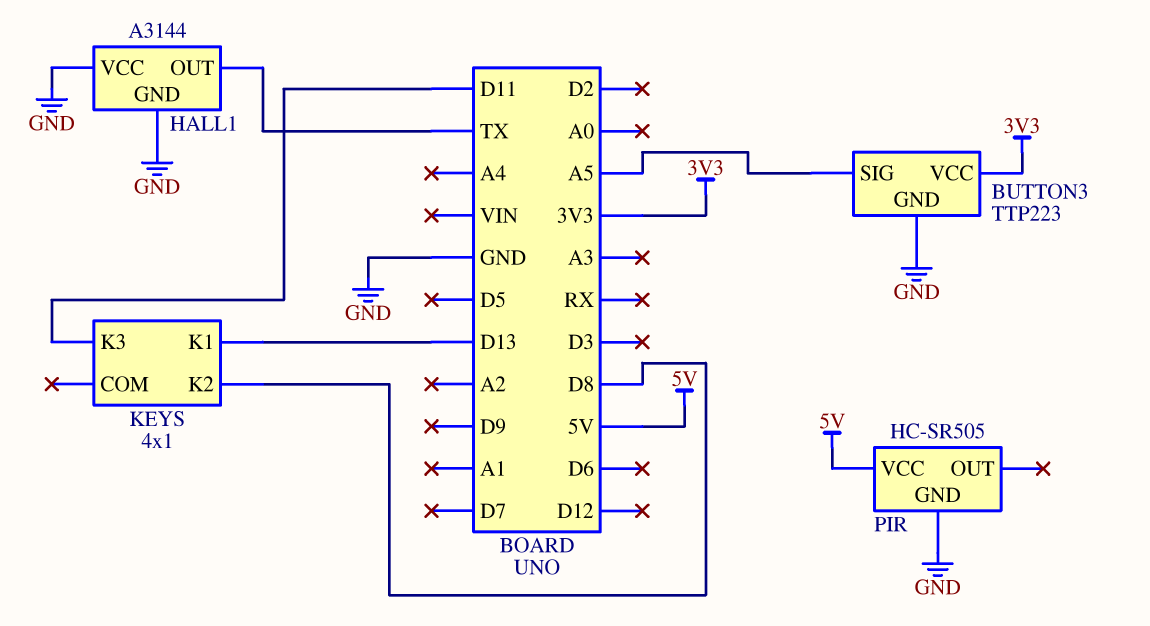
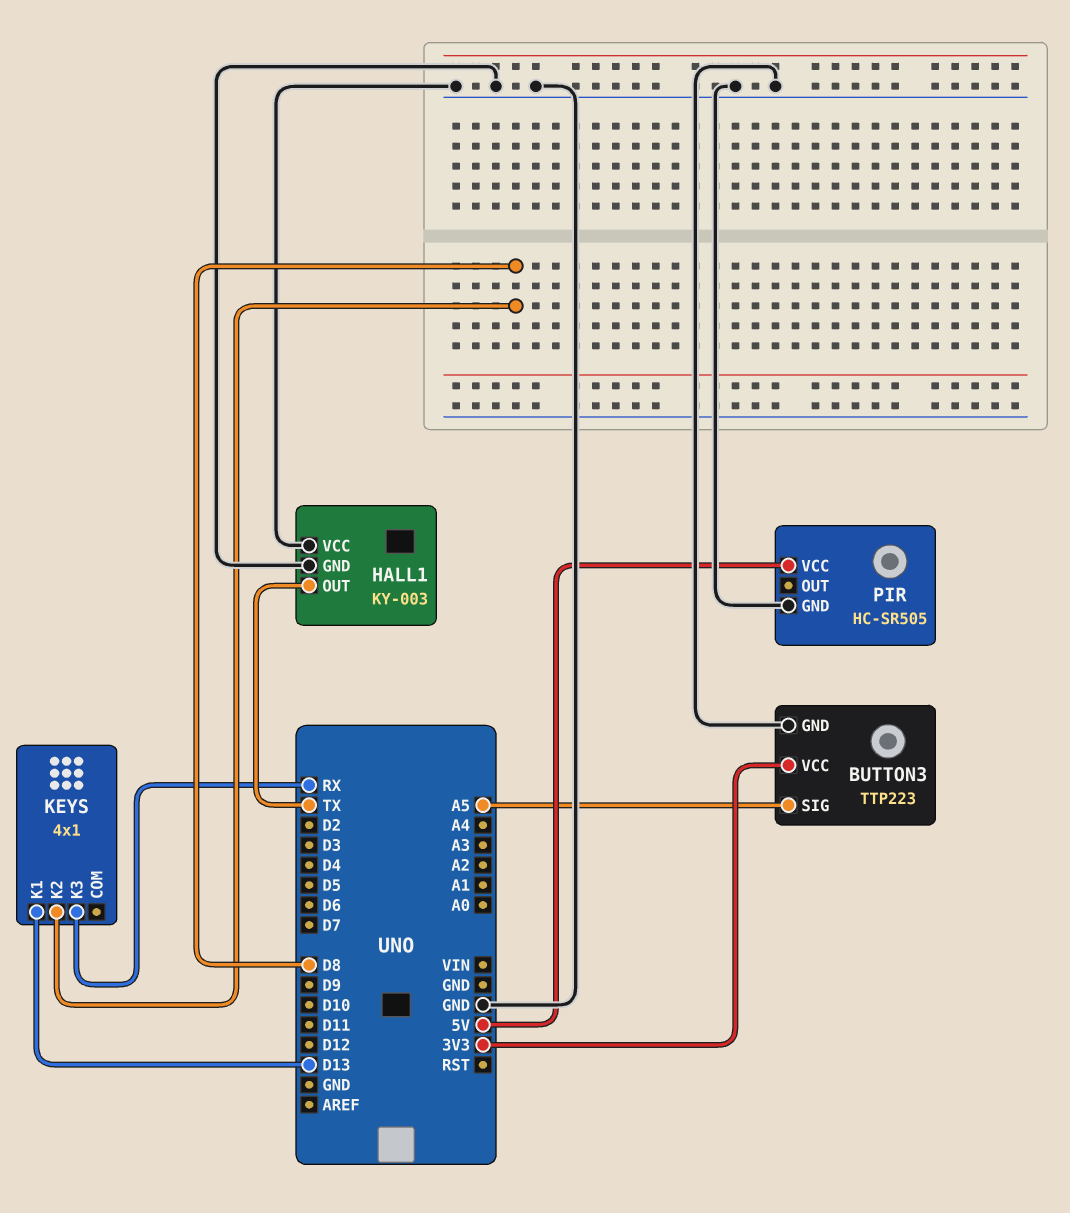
HALL1: A3144 -> KY-003
KEYS pin K3: D11 -> RX

